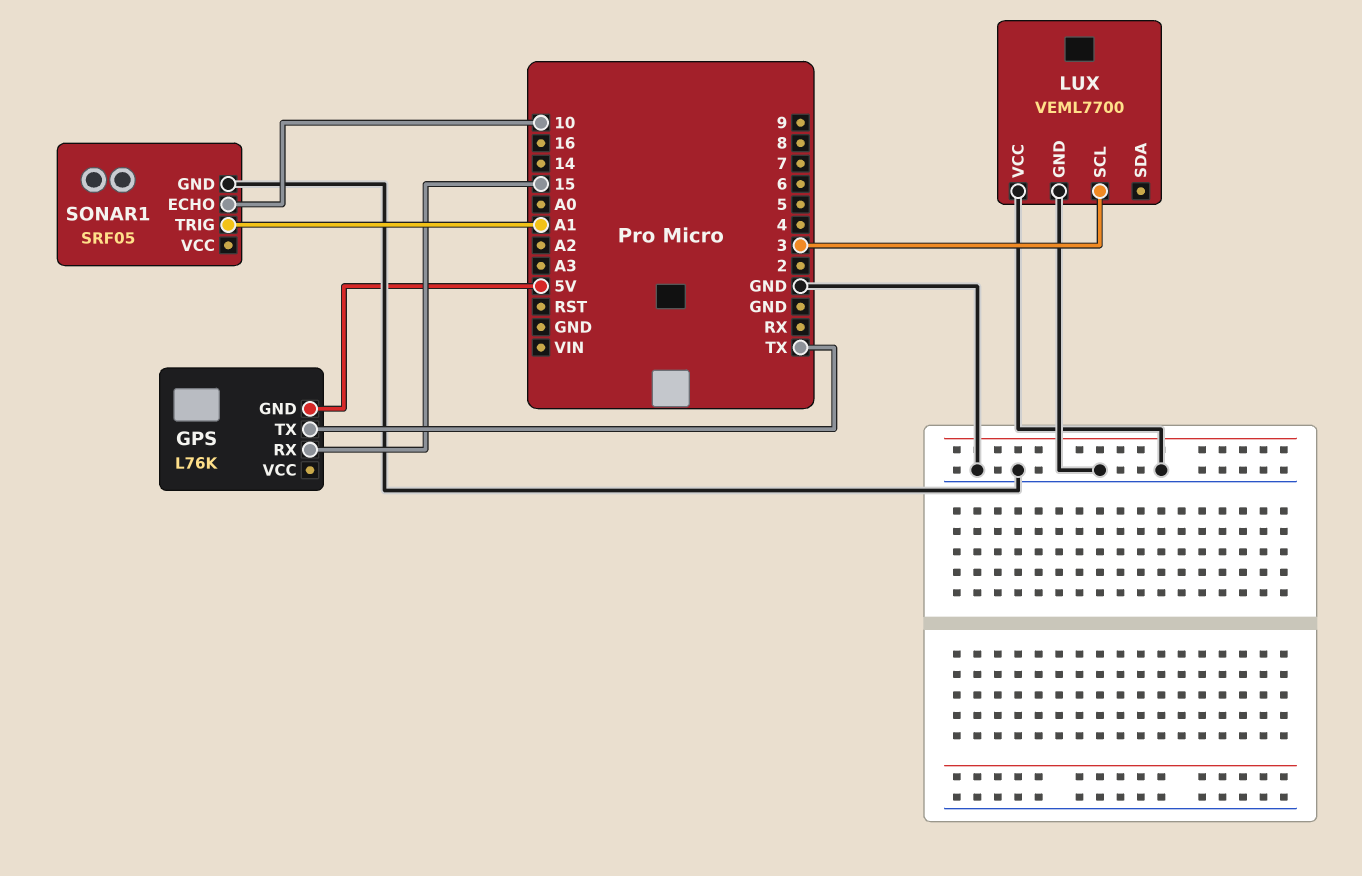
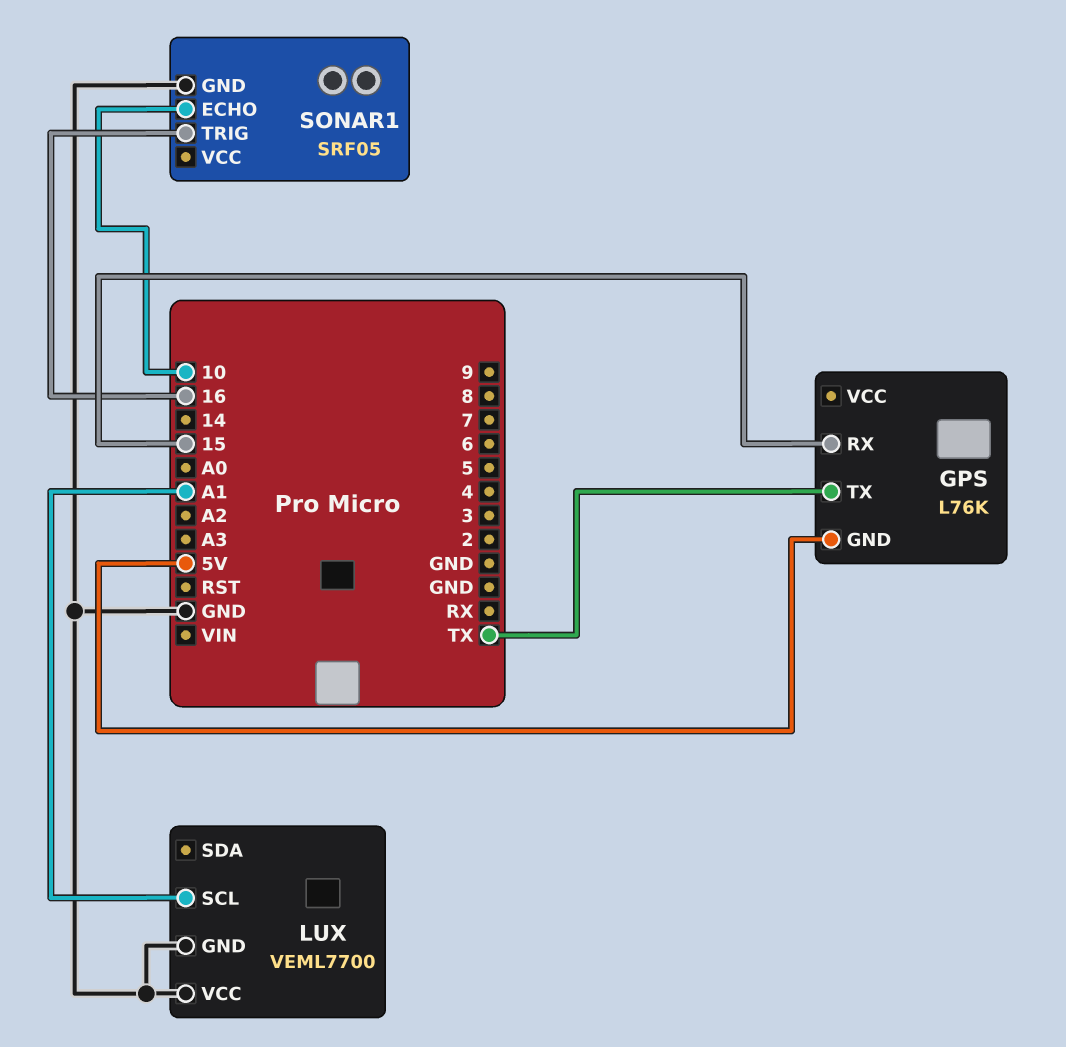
LUX pin SCL: 3 -> A1
SONAR1 pin TRIG: A1 -> 16

